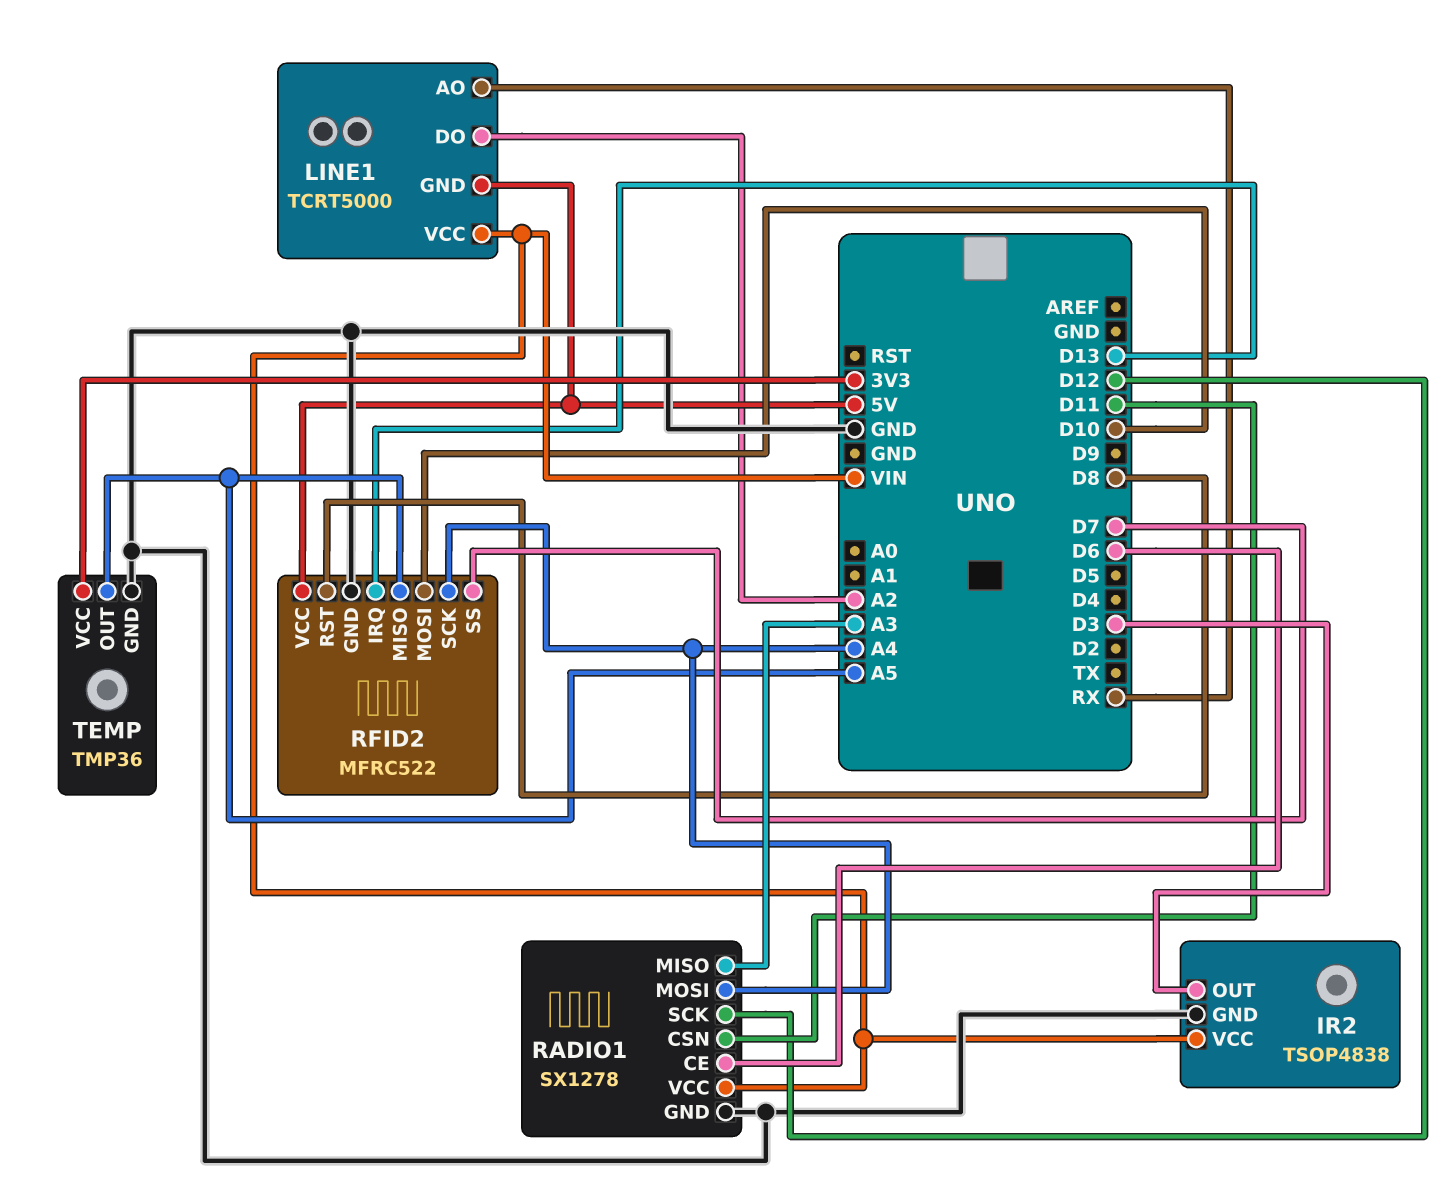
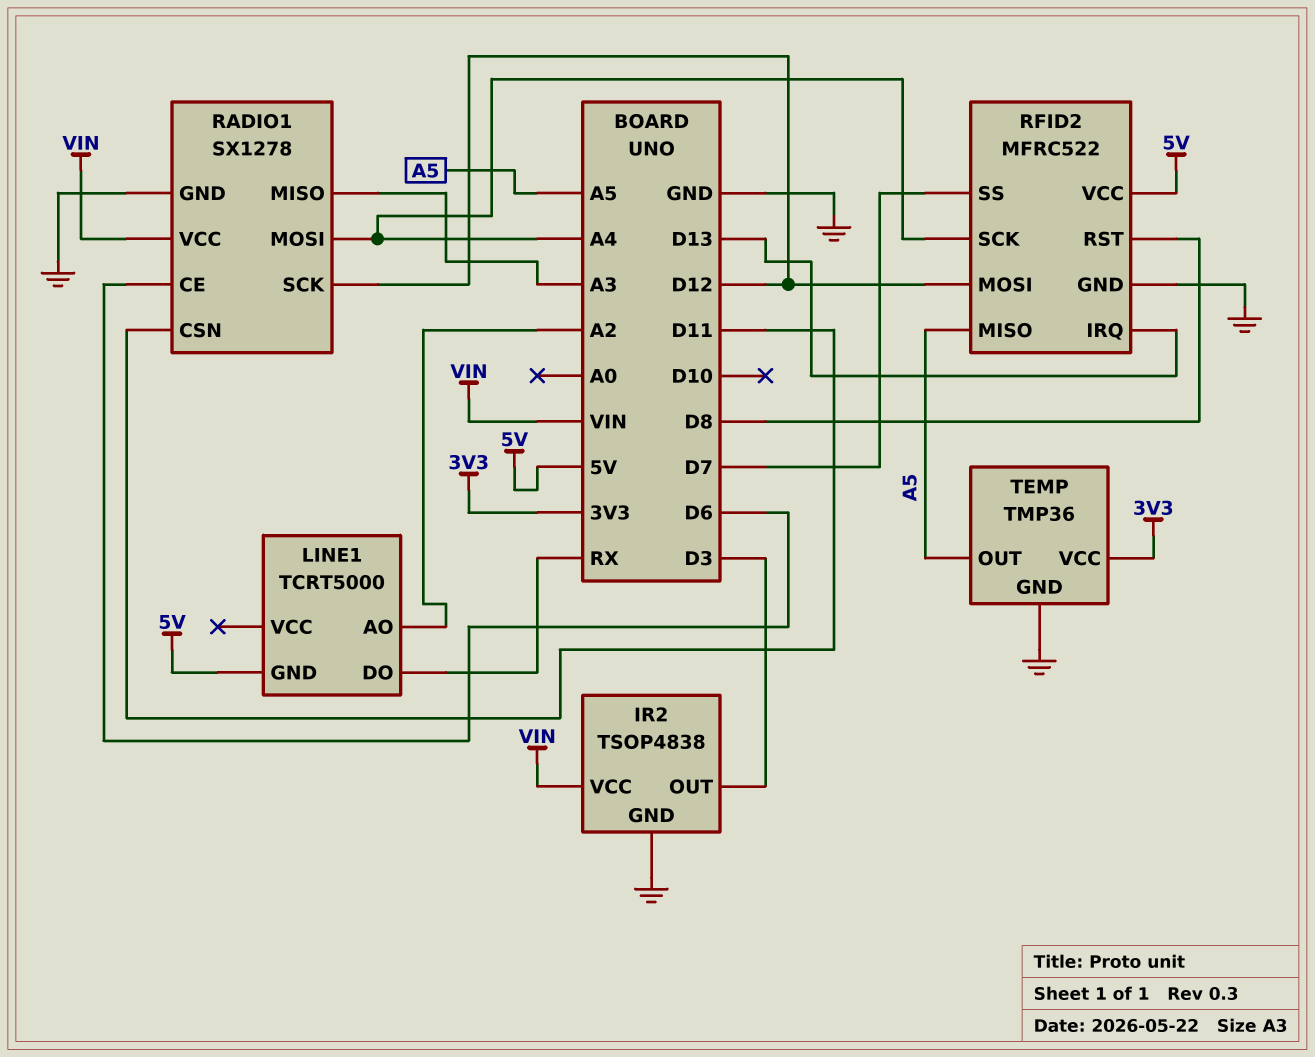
LINE1 pin AO: RX -> A2
LINE1 pin DO: A2 -> RX
LINE1 pin VCC: VIN -> none
RFID2 pin MOSI: D10 -> D12

